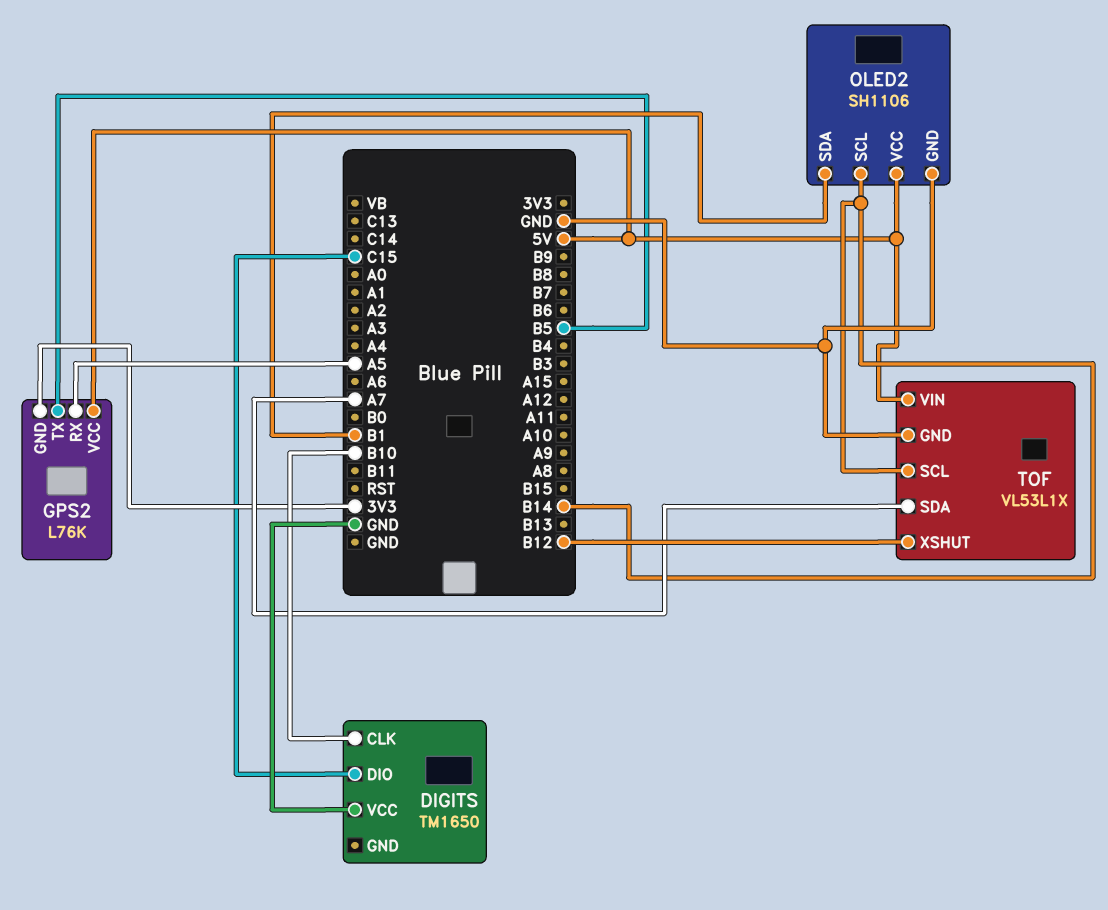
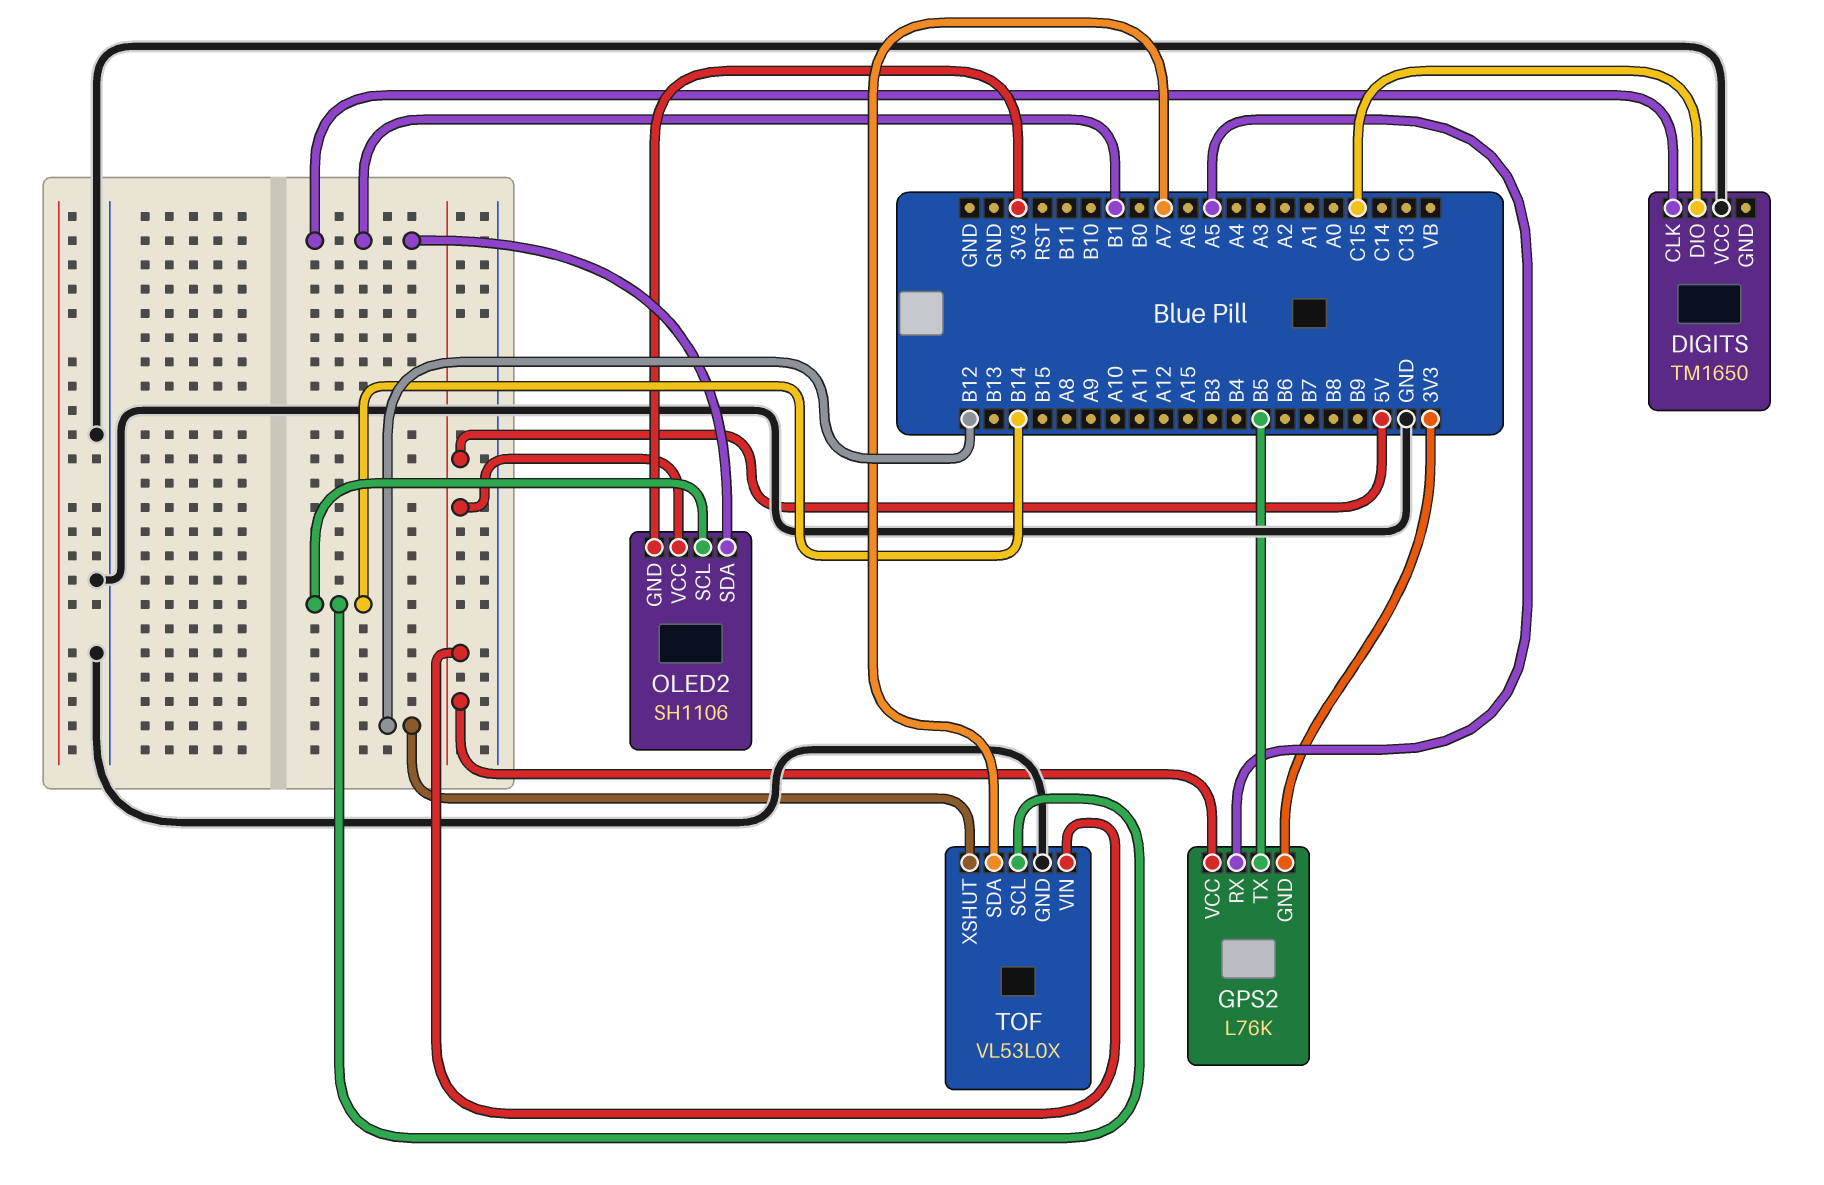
DIGITS pin CLK: B10 -> B1
OLED2 pin GND: GND -> 3V3
TOF: VL53L1X -> VL53L0X

